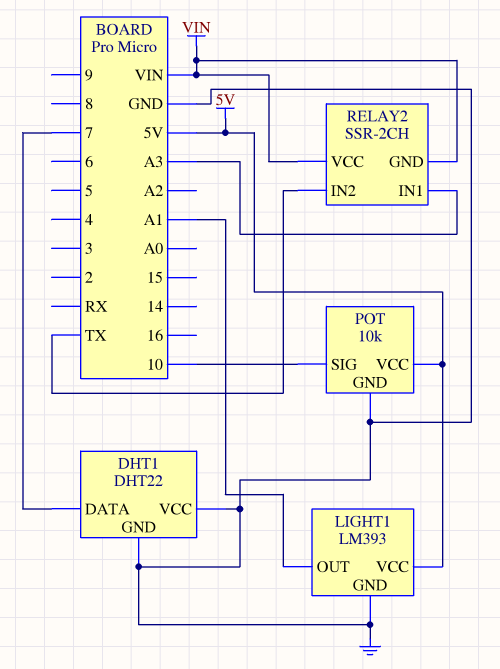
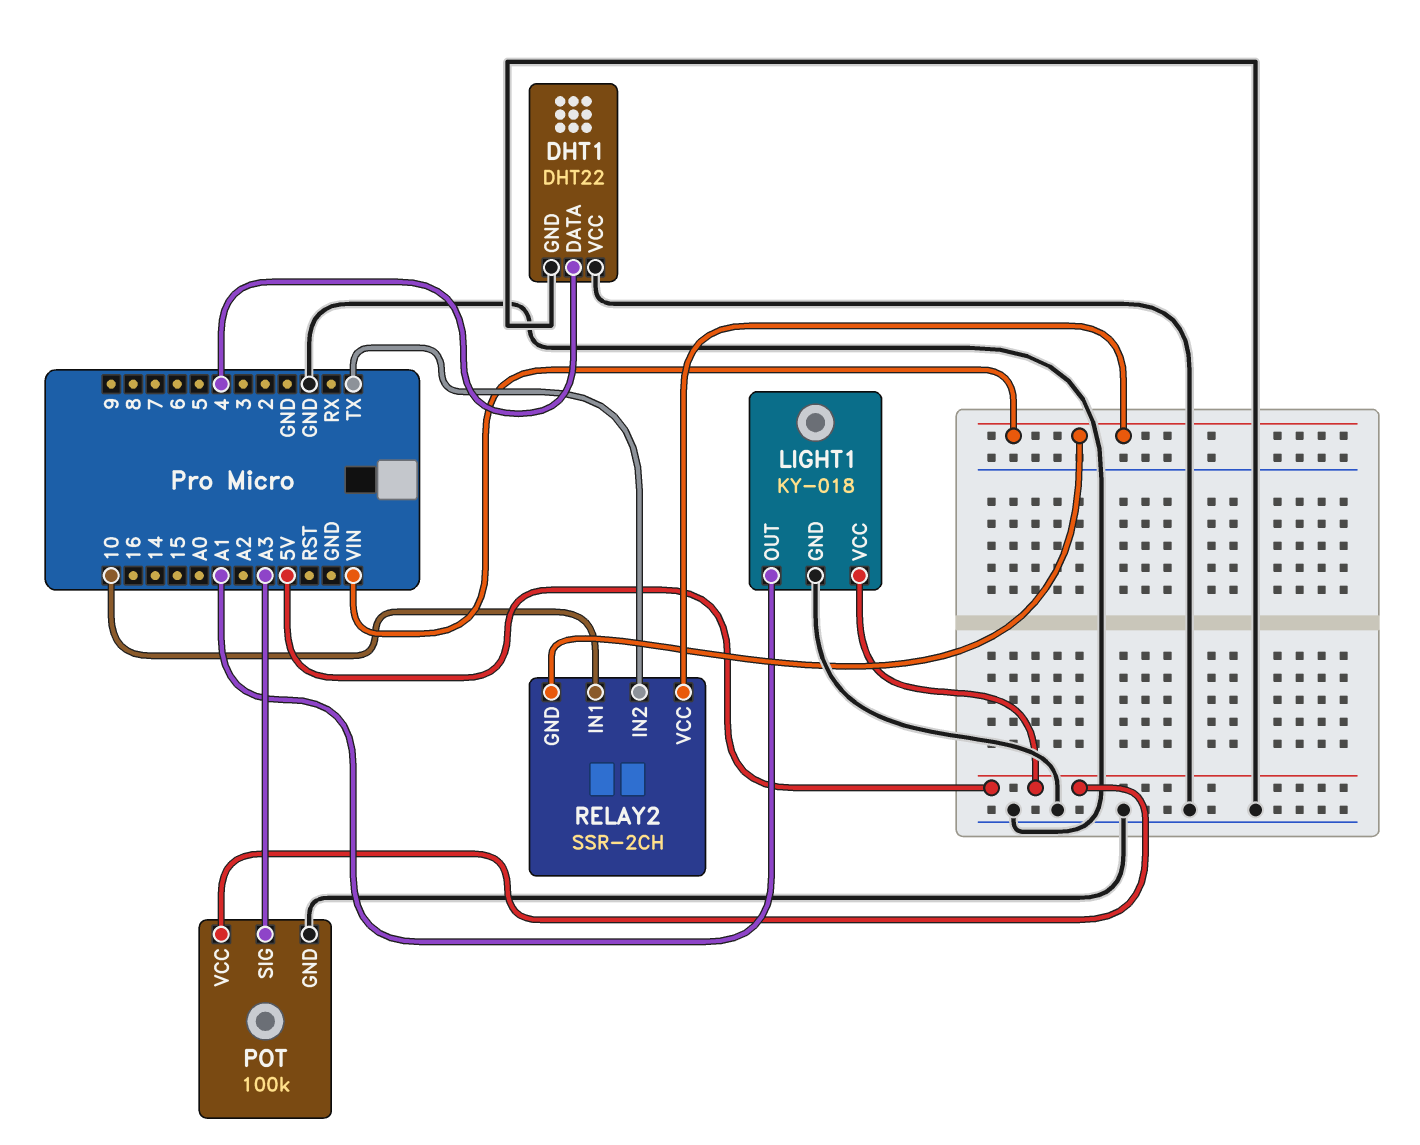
DHT1 pin DATA: 7 -> 4
LIGHT1: LM393 -> KY-018
POT: 10k -> 100k
POT pin SIG: 10 -> A3
RELAY2 pin IN1: A3 -> 10

